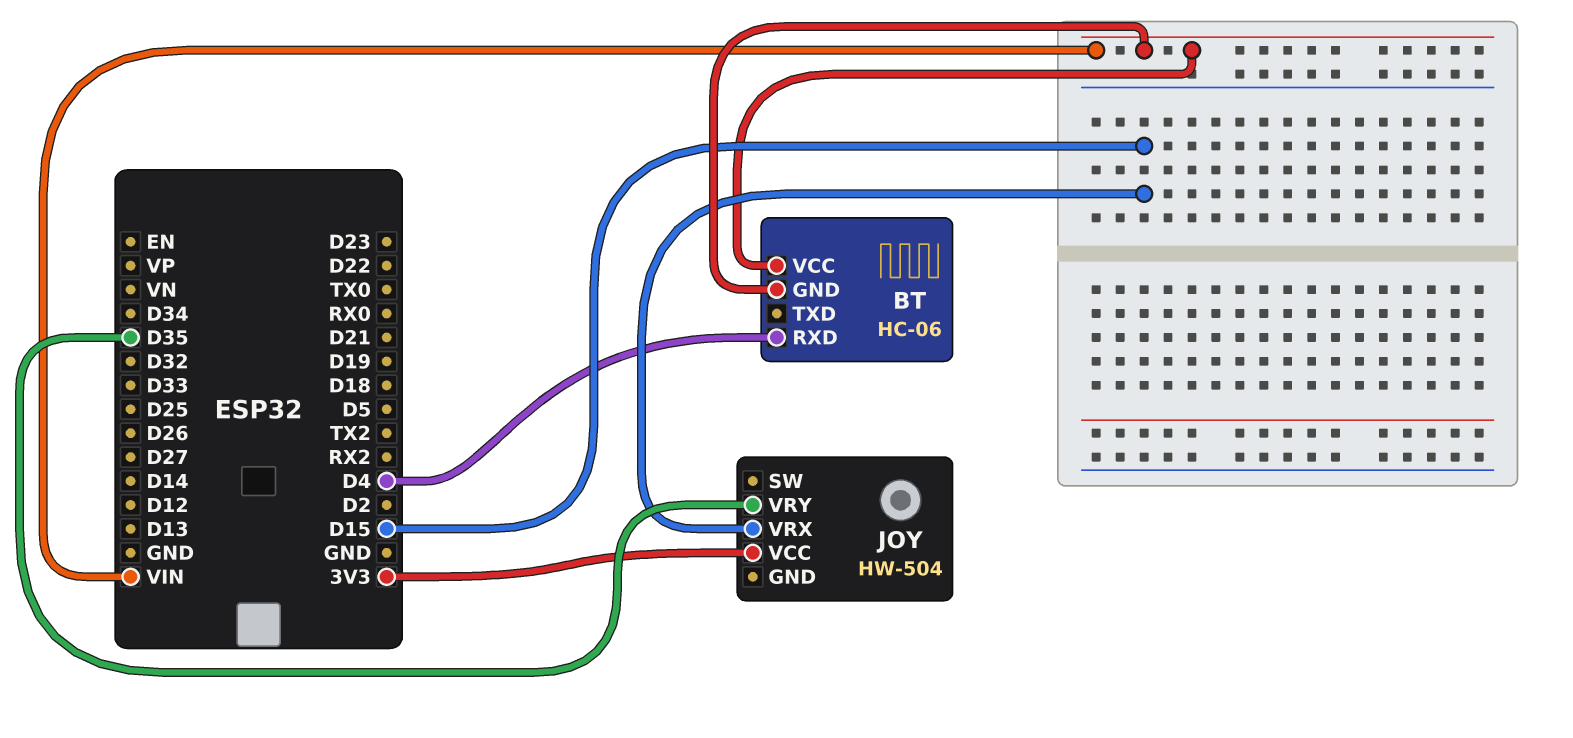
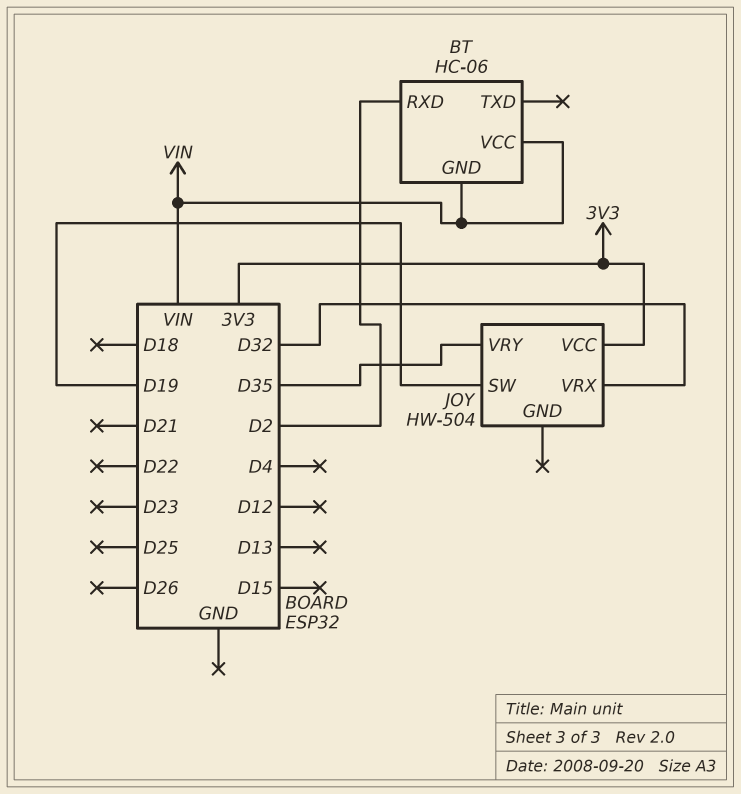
BT pin RXD: D4 -> D2
JOY pin SW: none -> D19
JOY pin VRX: D15 -> D32

